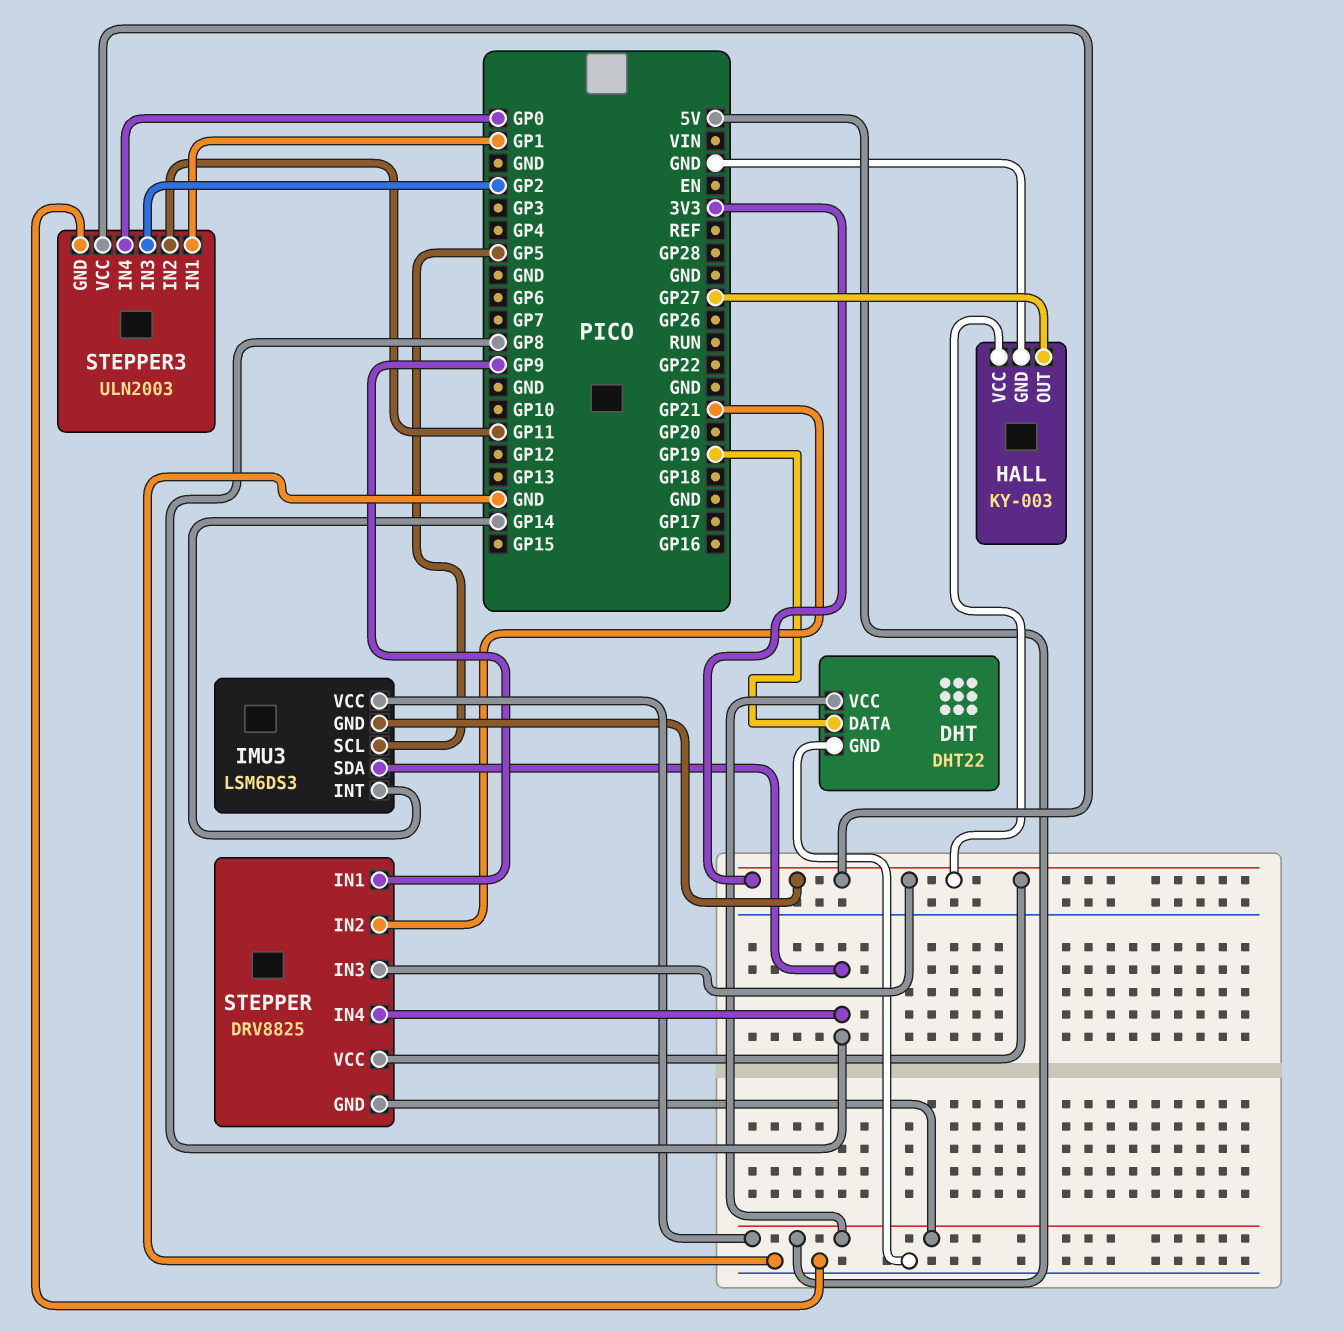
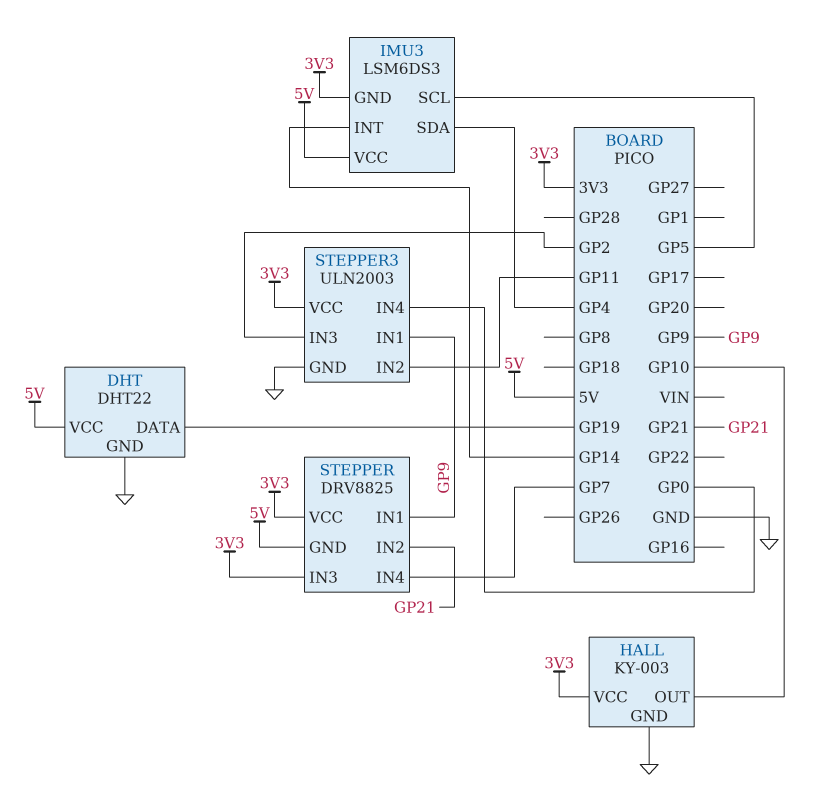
HALL pin OUT: GP27 -> GP10
IMU3 pin SDA: GP8 -> GP4
STEPPER pin IN4: GP8 -> GP7
STEPPER3 pin IN1: GP1 -> GP9

